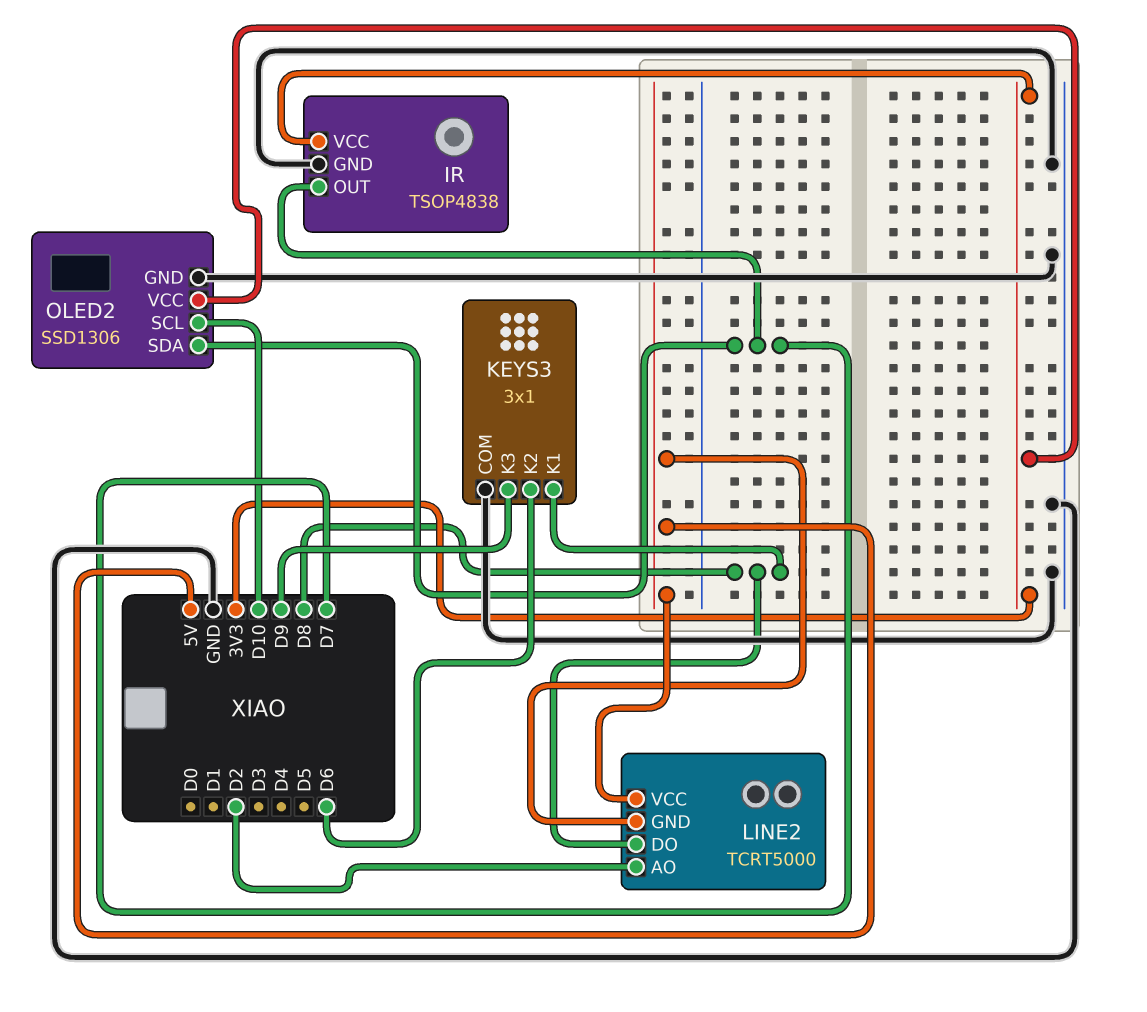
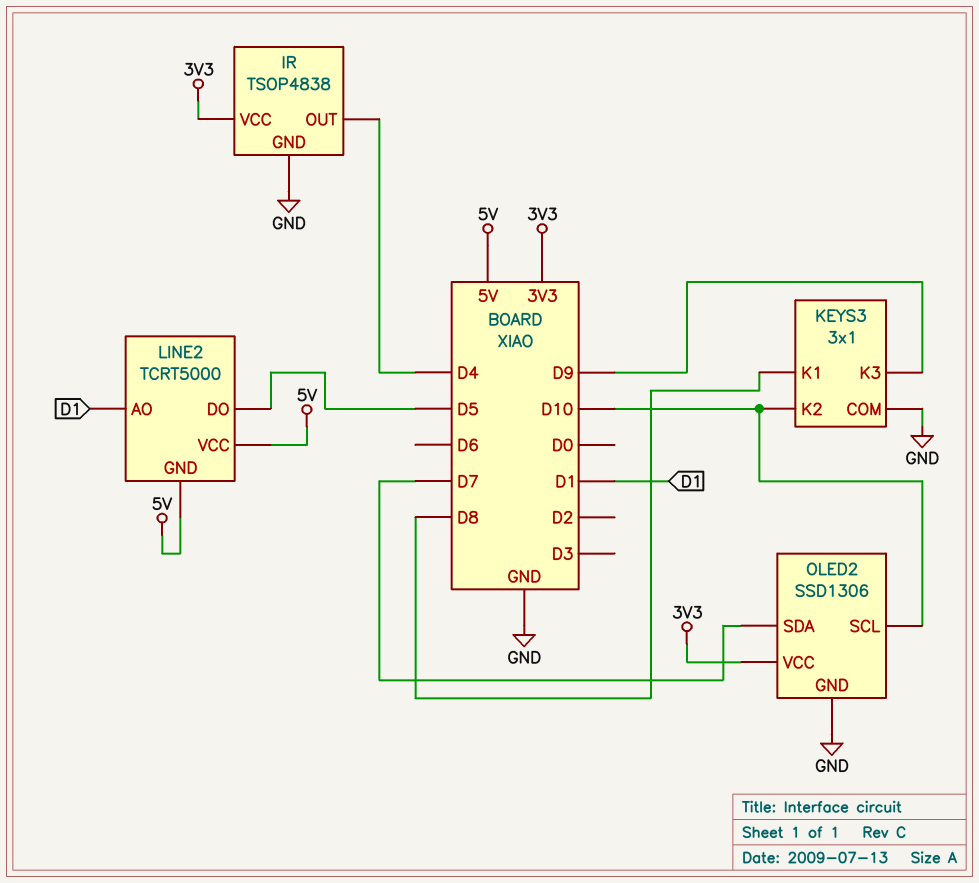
IR pin OUT: D7 -> D4
KEYS3 pin K2: D6 -> D10
LINE2 pin AO: D2 -> D1
LINE2 pin DO: D8 -> D5

